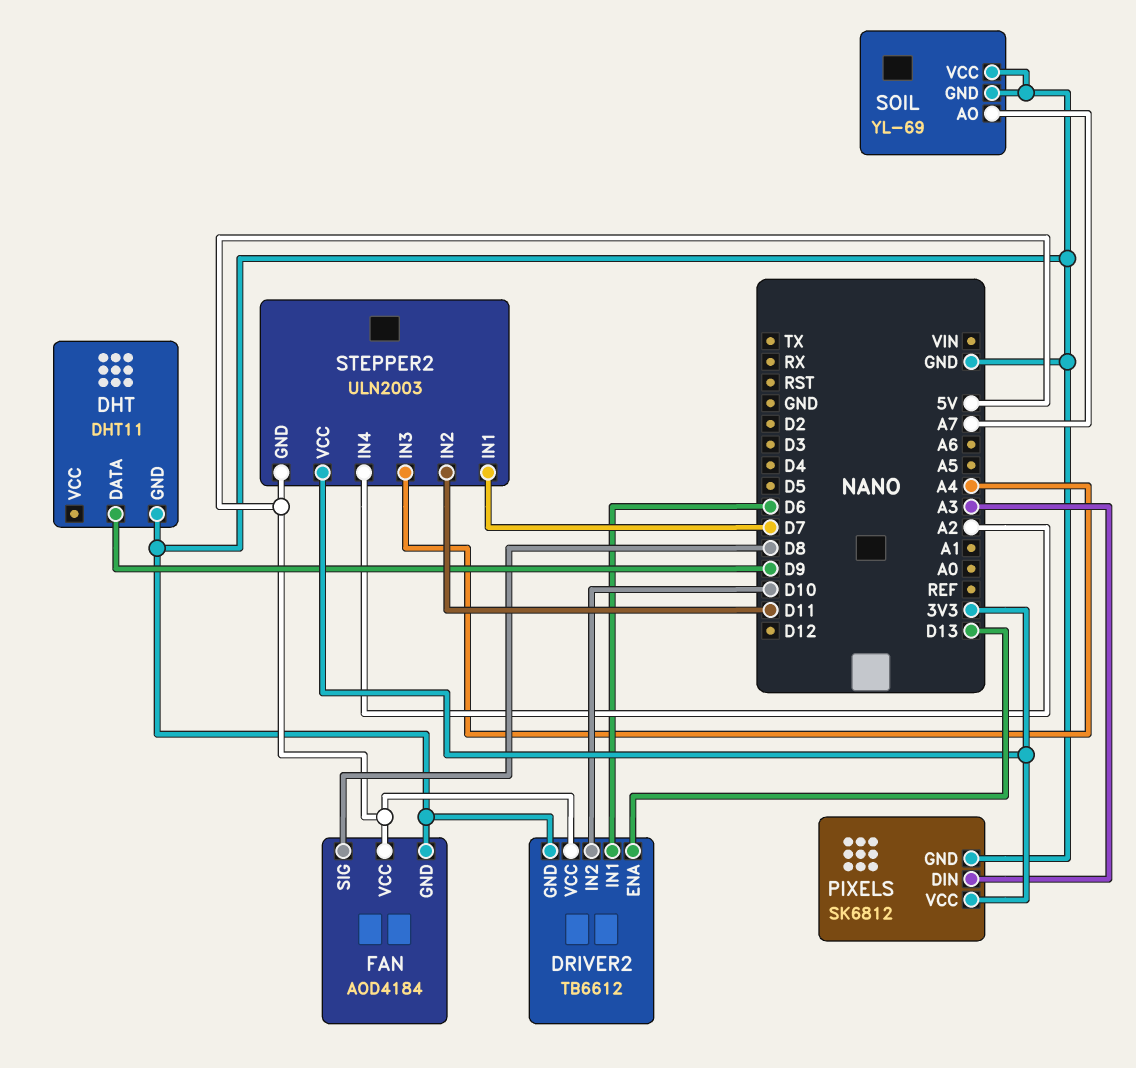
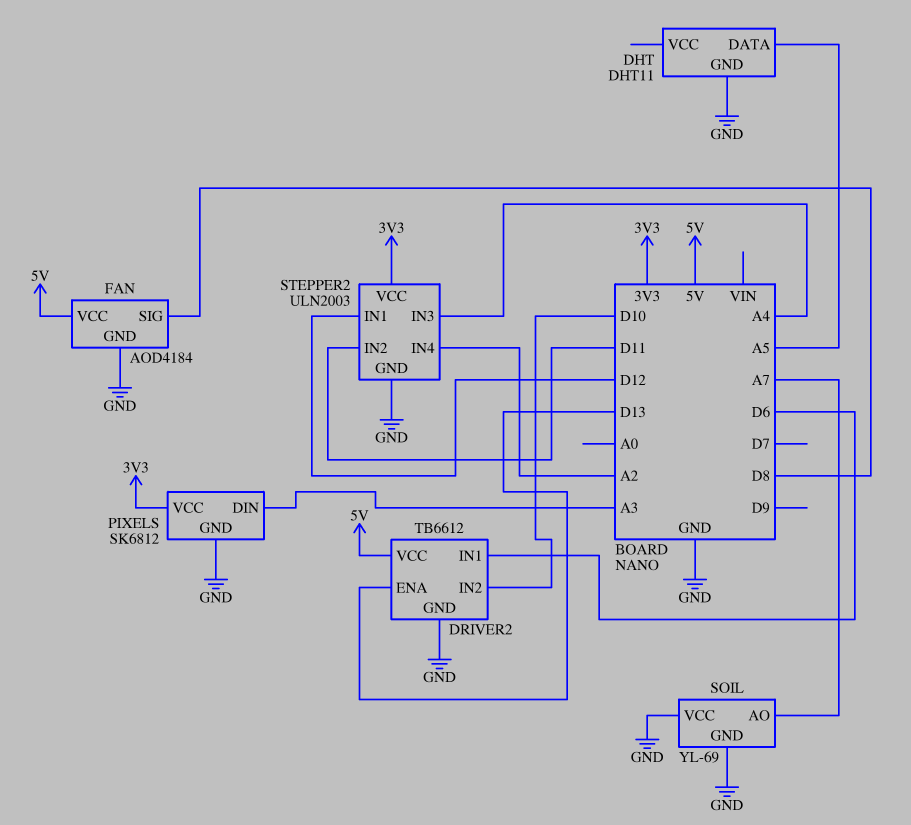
DHT pin DATA: D9 -> A5
STEPPER2 pin GND: 5V -> GND
STEPPER2 pin IN1: D7 -> D12

